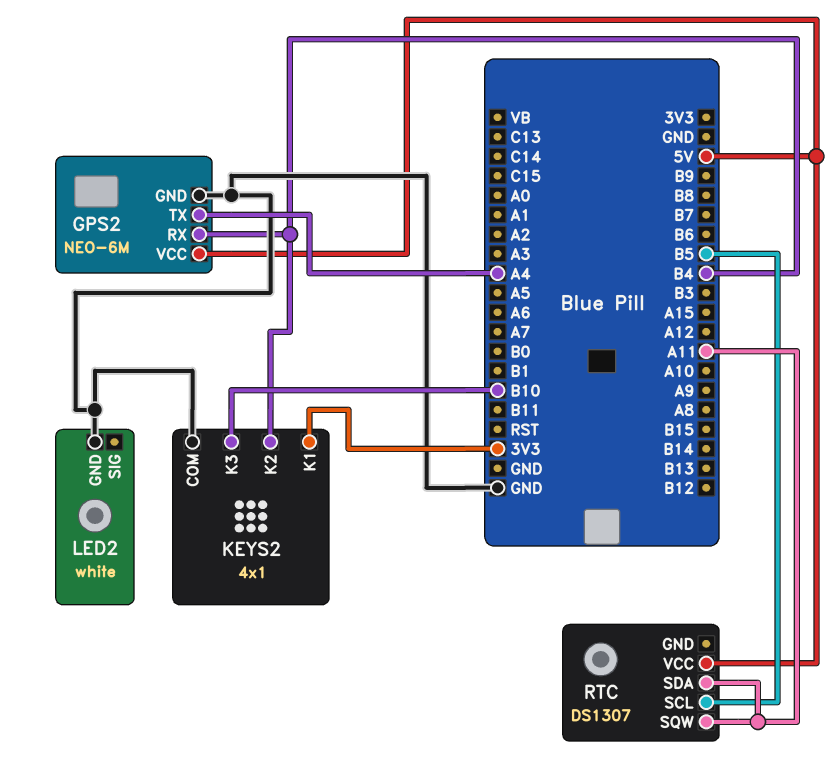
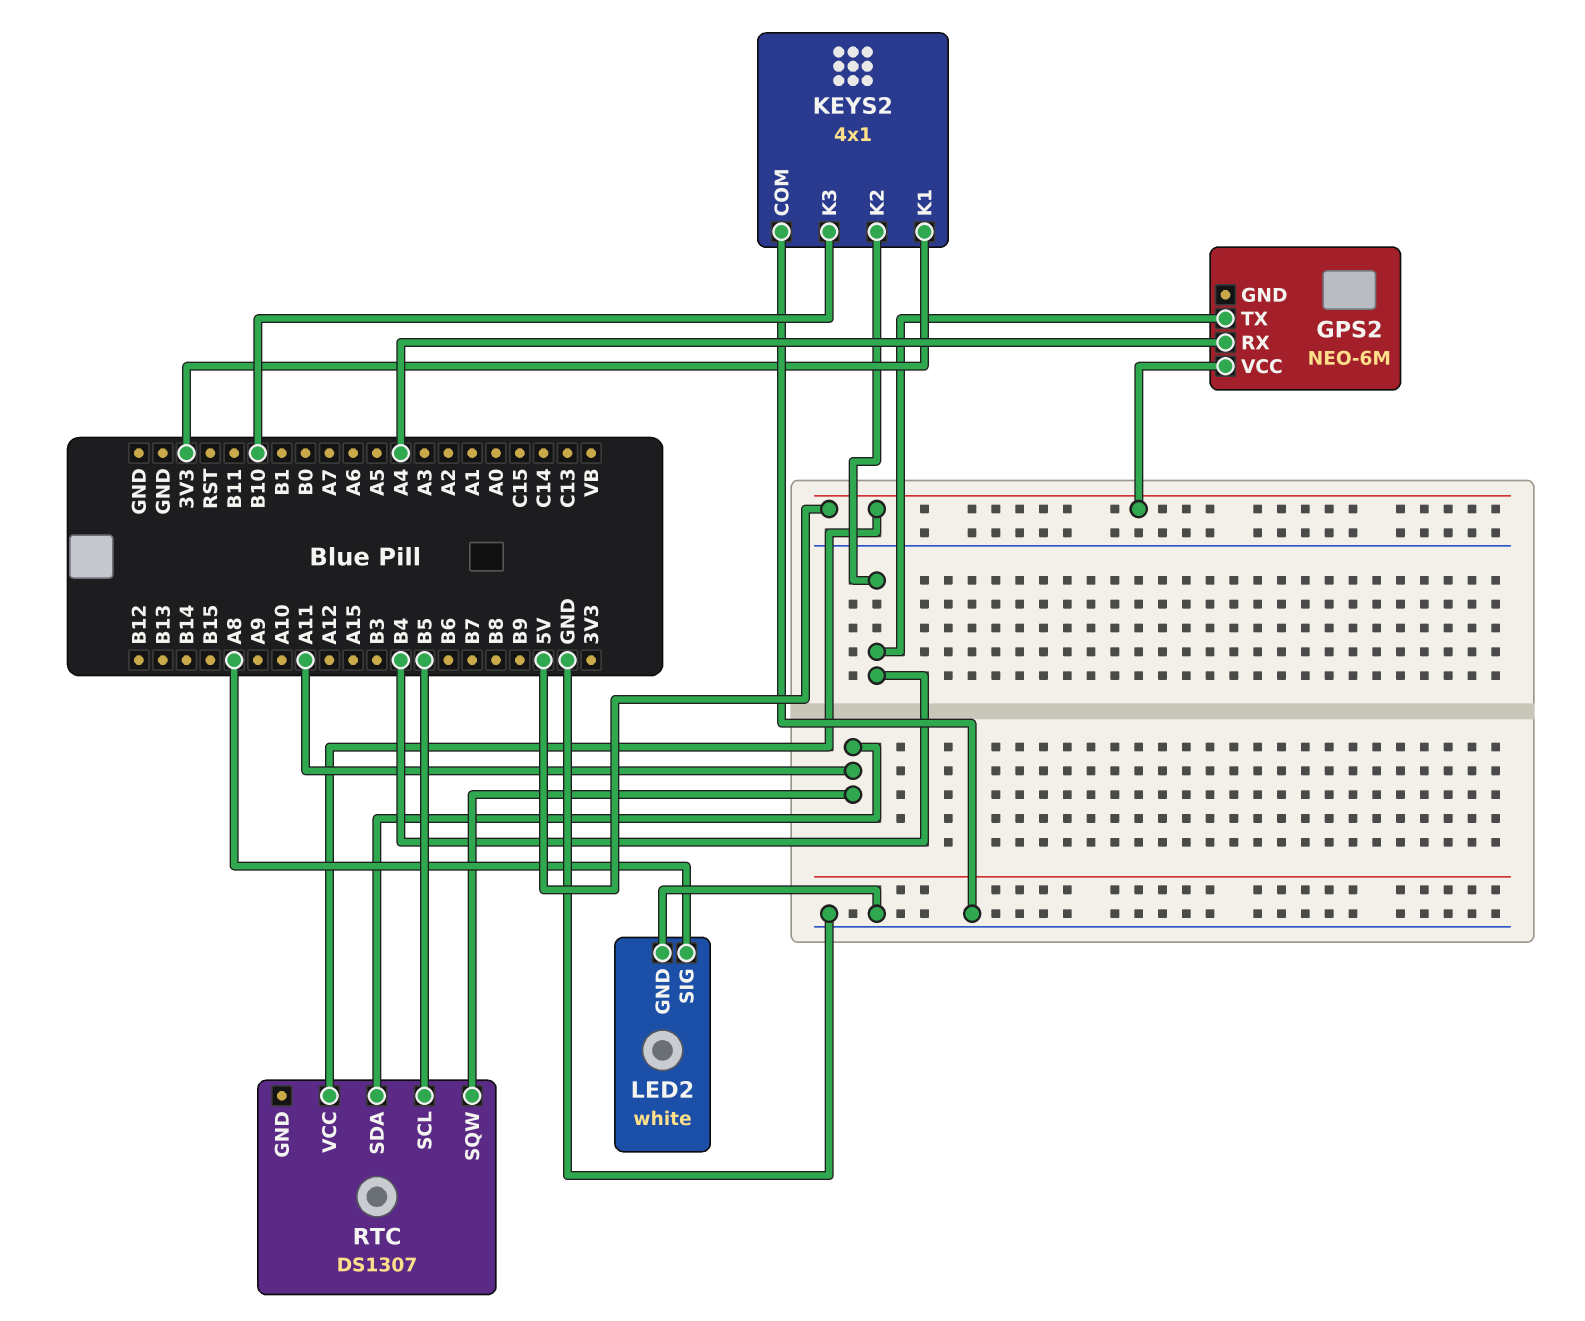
GPS2 pin GND: GND -> none
GPS2 pin RX: B4 -> A4
GPS2 pin TX: A4 -> B4
LED2 pin SIG: none -> A8

